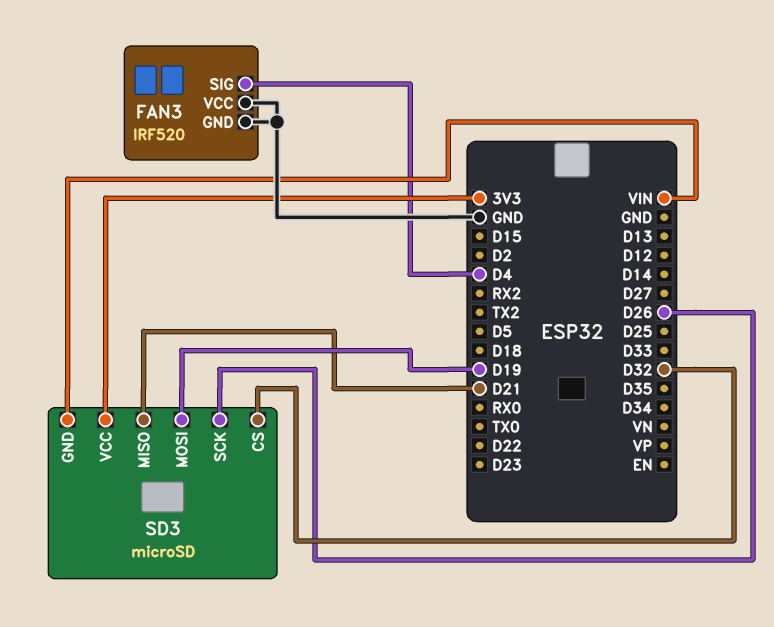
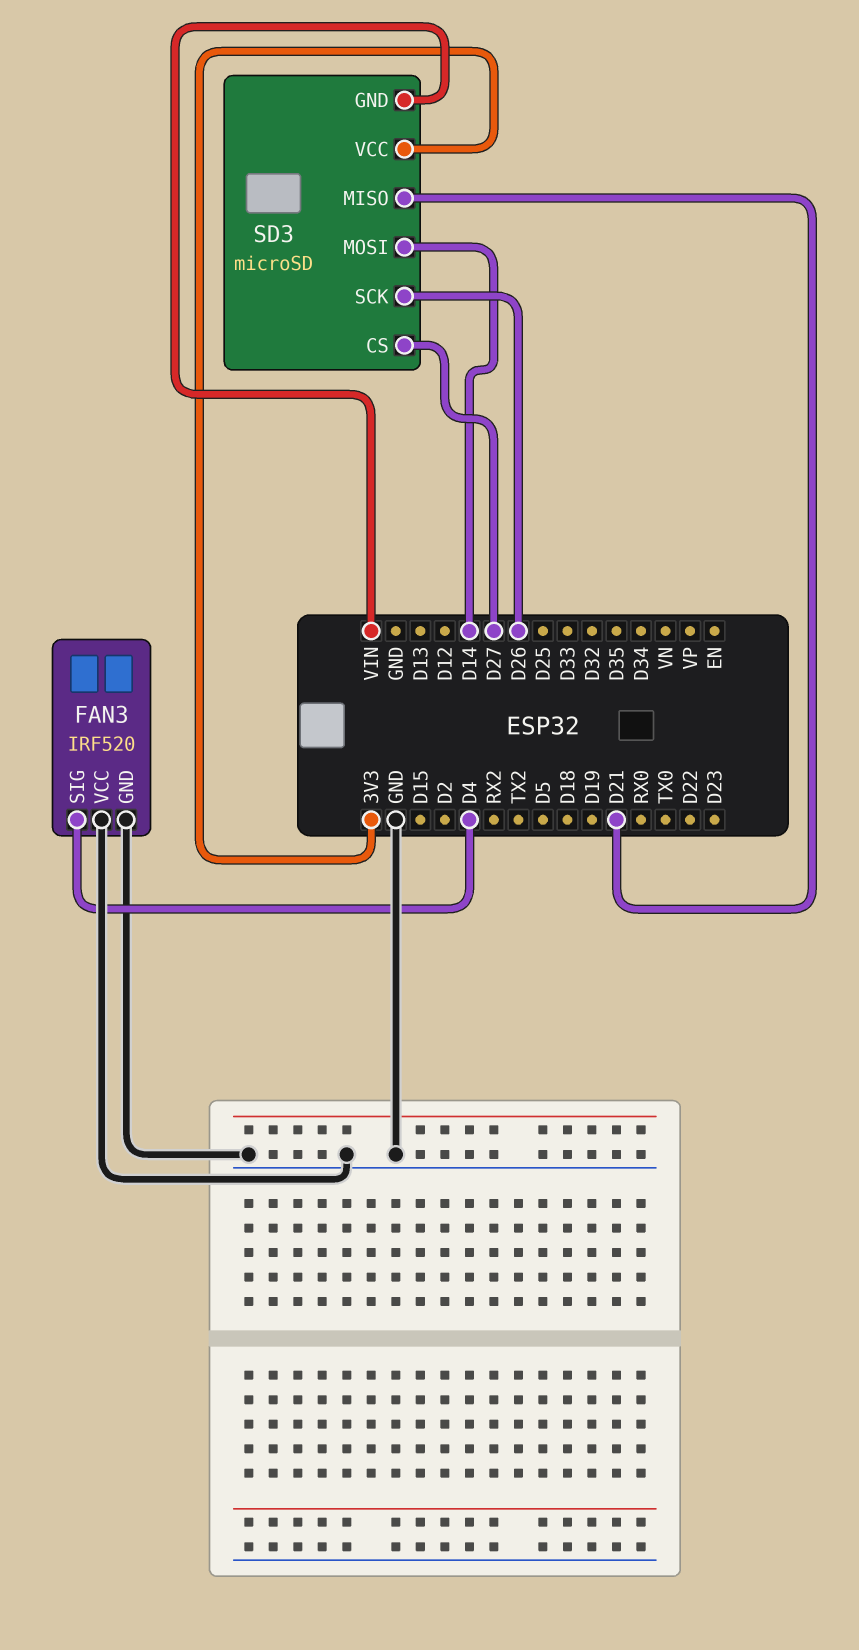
SD3 pin CS: D32 -> D27
SD3 pin MOSI: D19 -> D14

